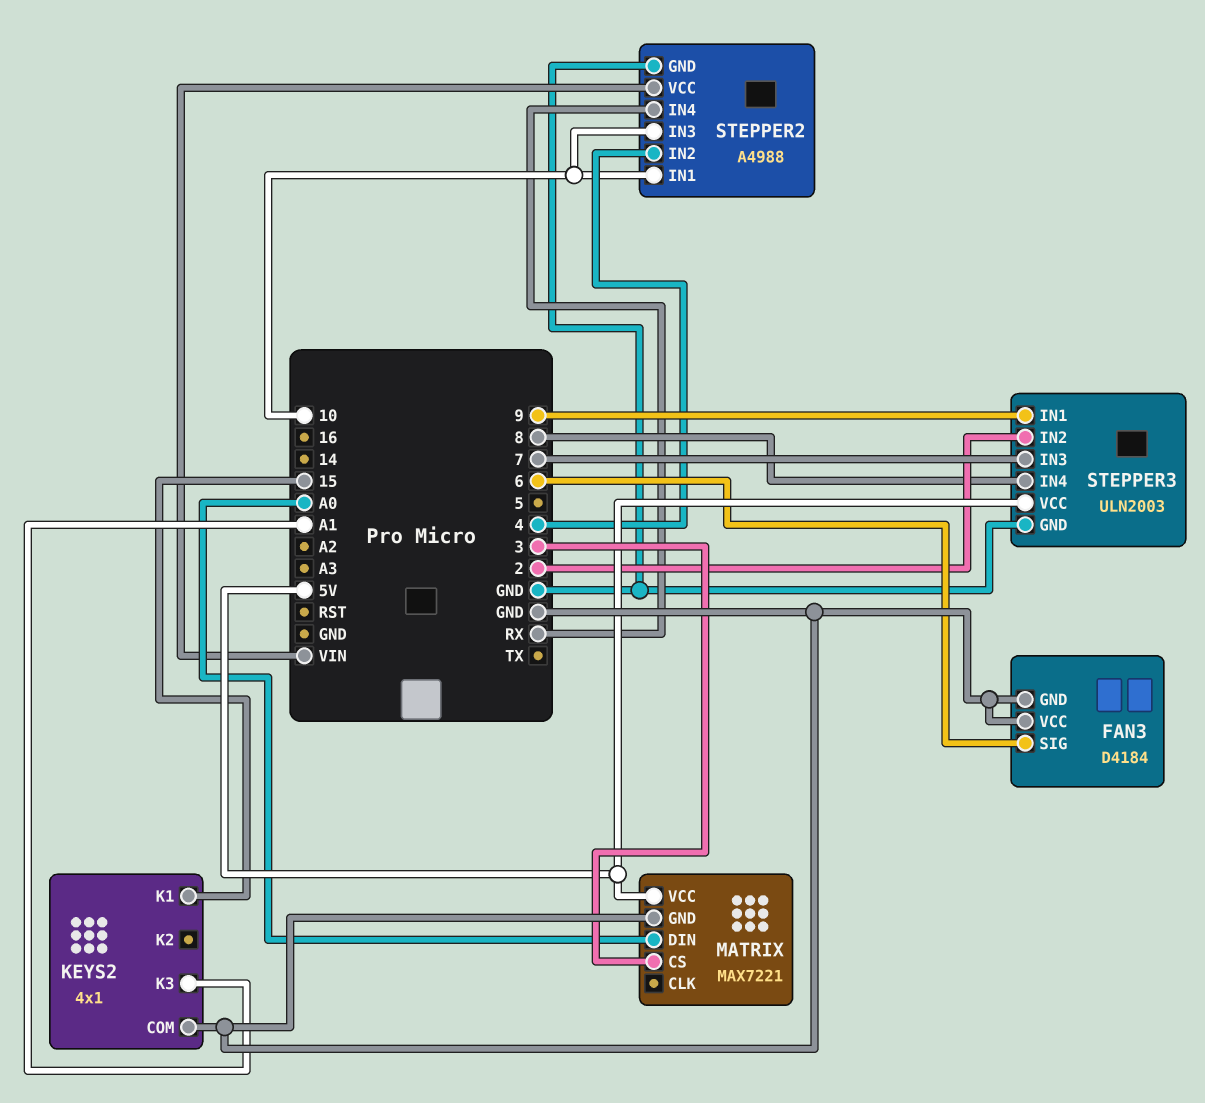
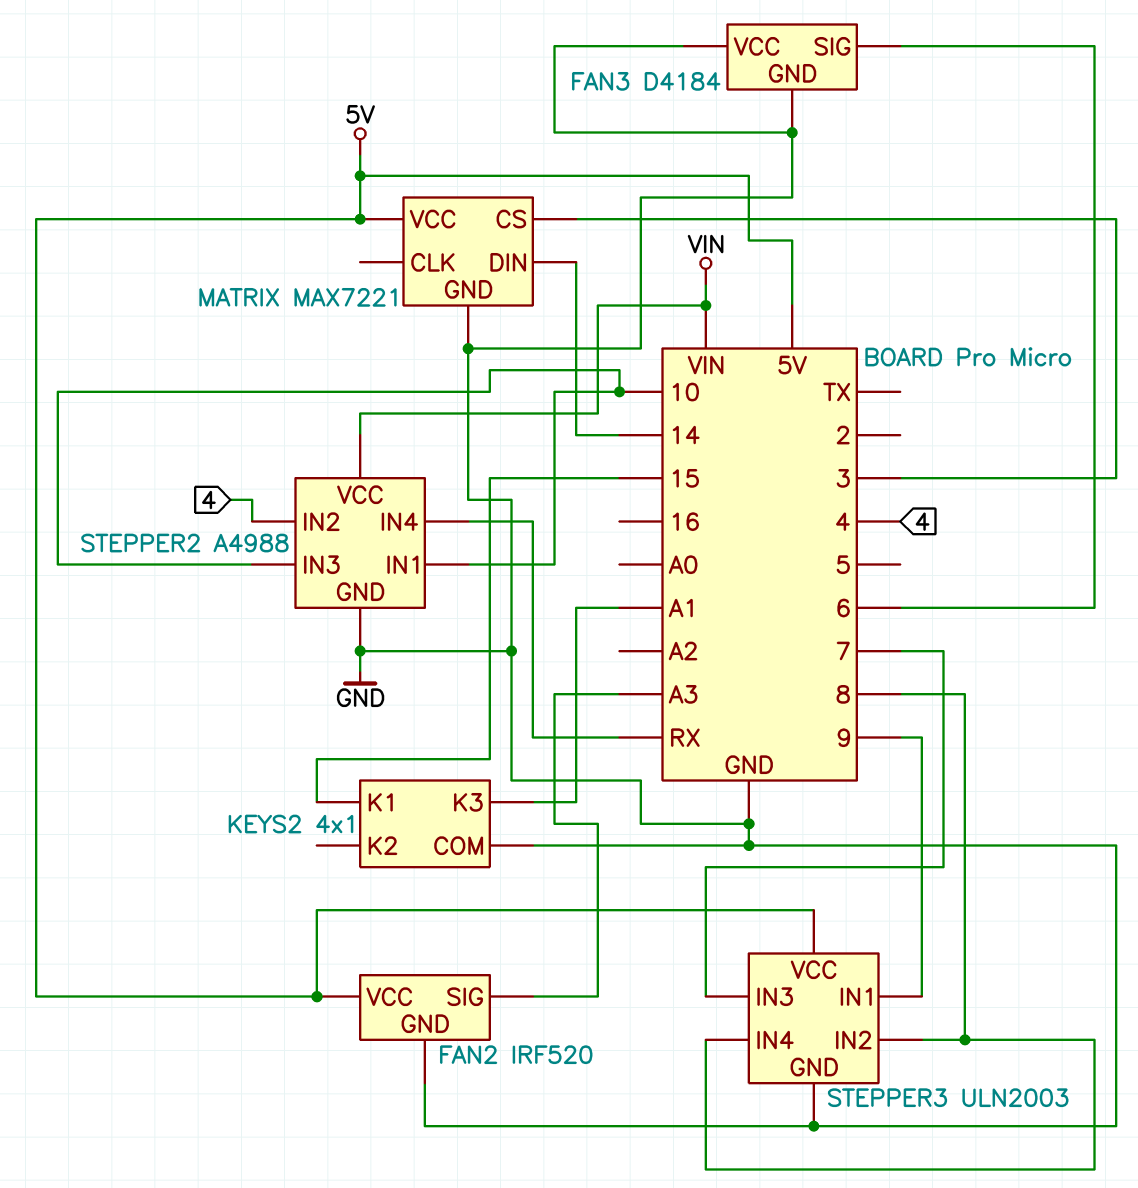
FAN2: none -> IRF520
FAN2 pin GND: none -> GND
FAN2 pin SIG: none -> A3
FAN2 pin VCC: none -> 5V
MATRIX pin DIN: A0 -> 14
STEPPER3 pin IN2: 2 -> 8

